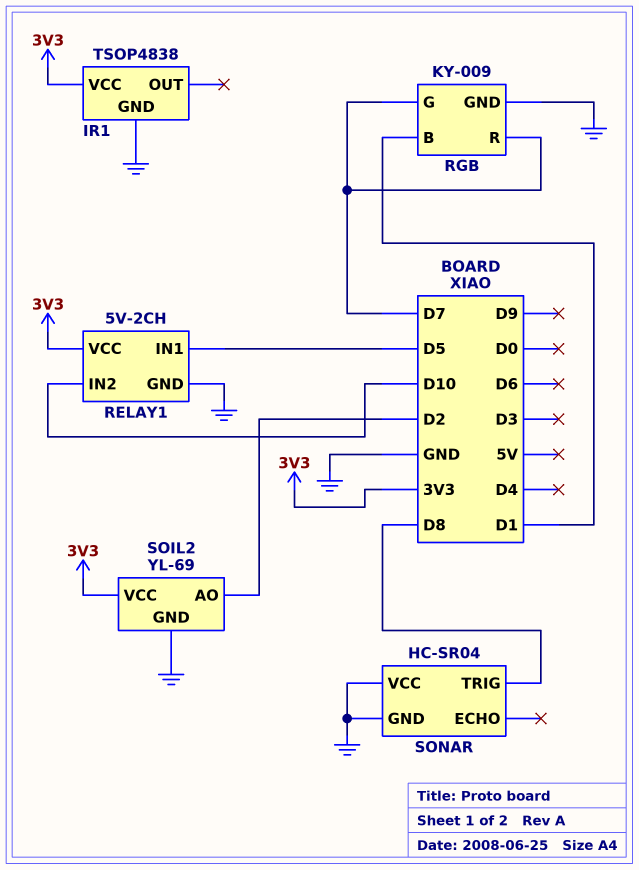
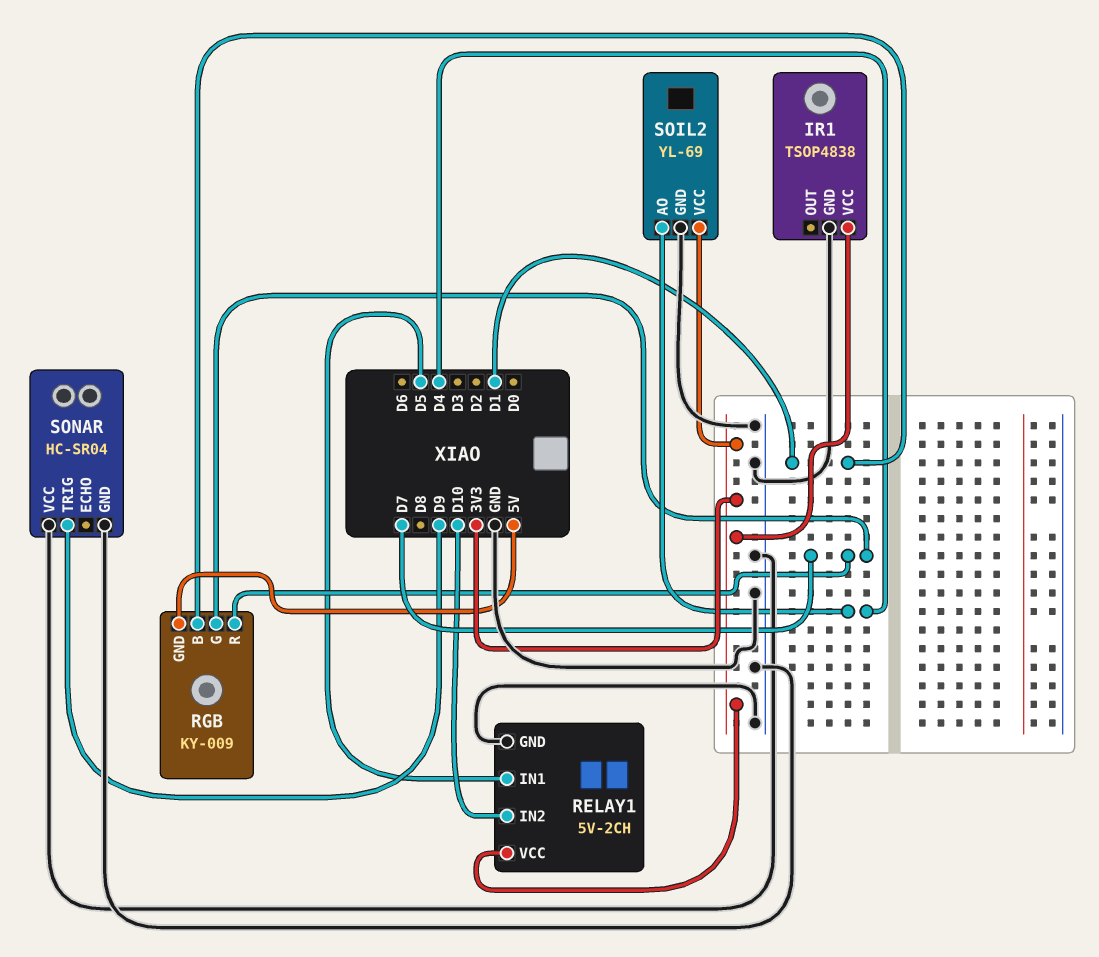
RGB pin GND: GND -> 5V
SOIL2 pin AO: D2 -> D4
SONAR pin TRIG: D8 -> D9

